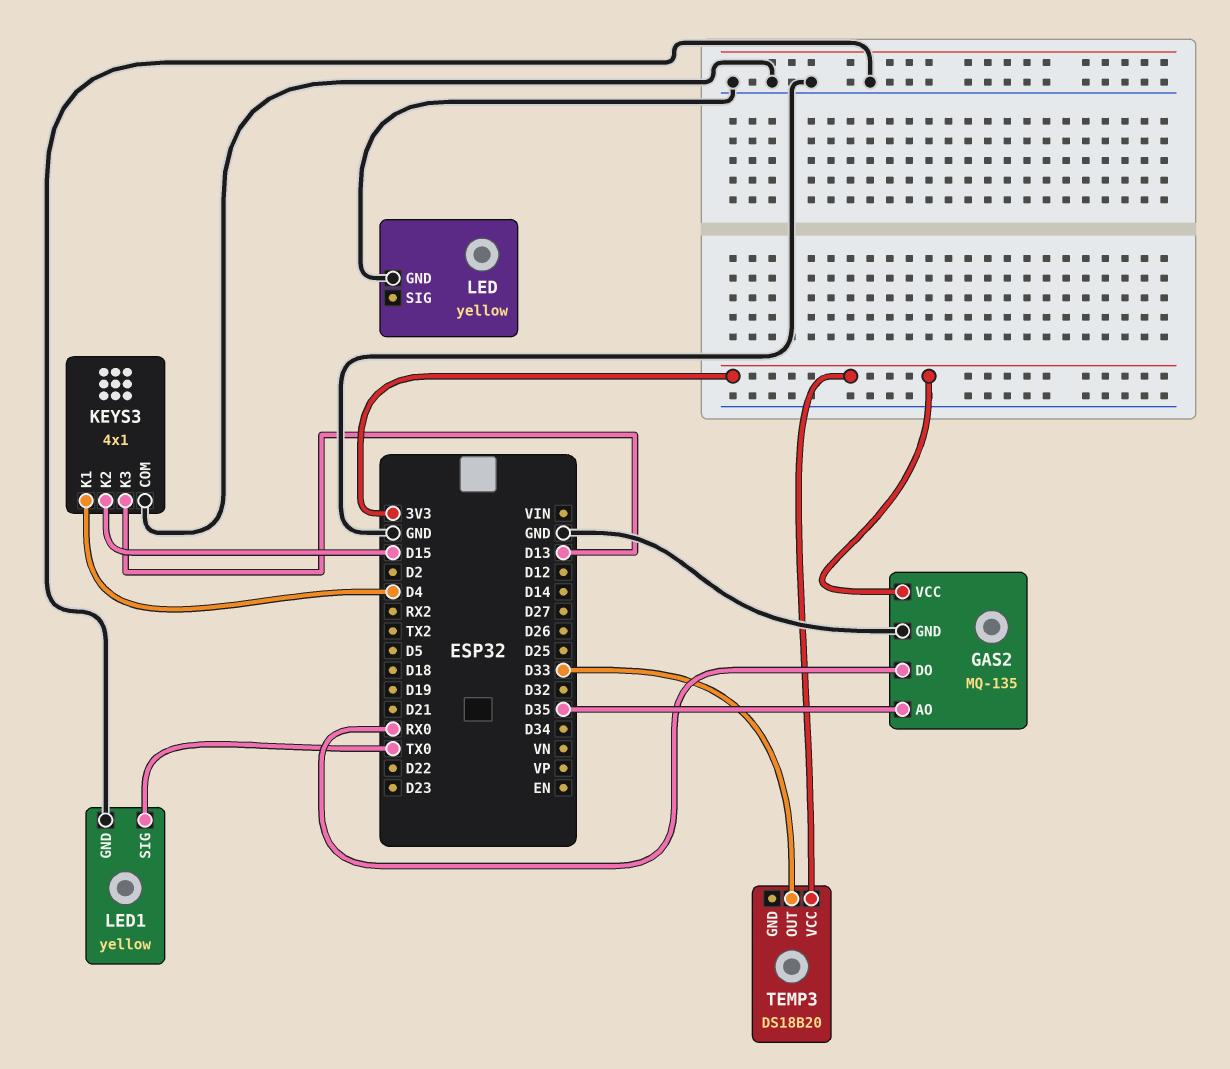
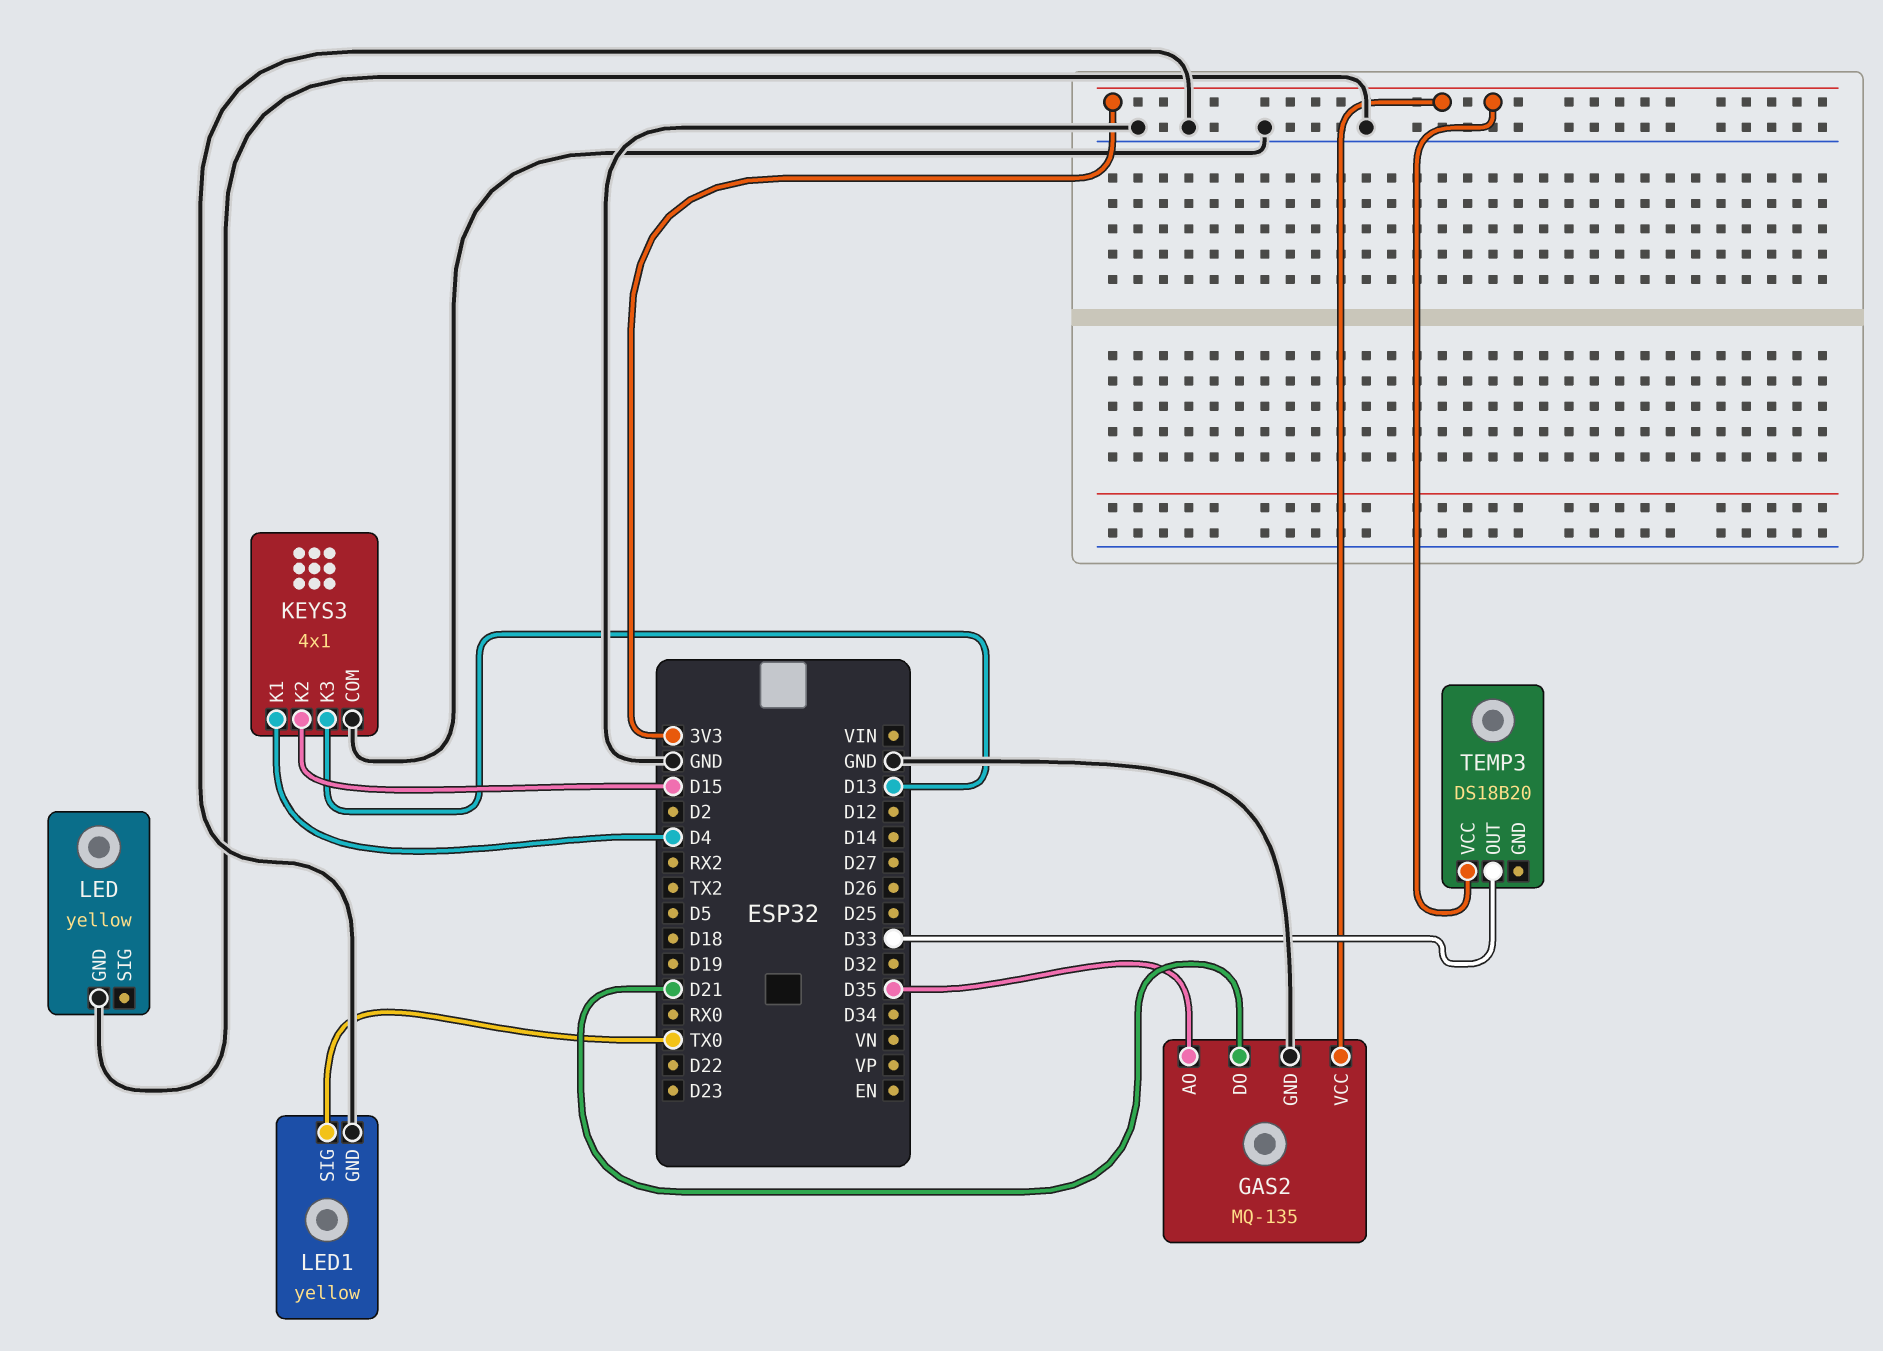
GAS2 pin DO: RX0 -> D21

